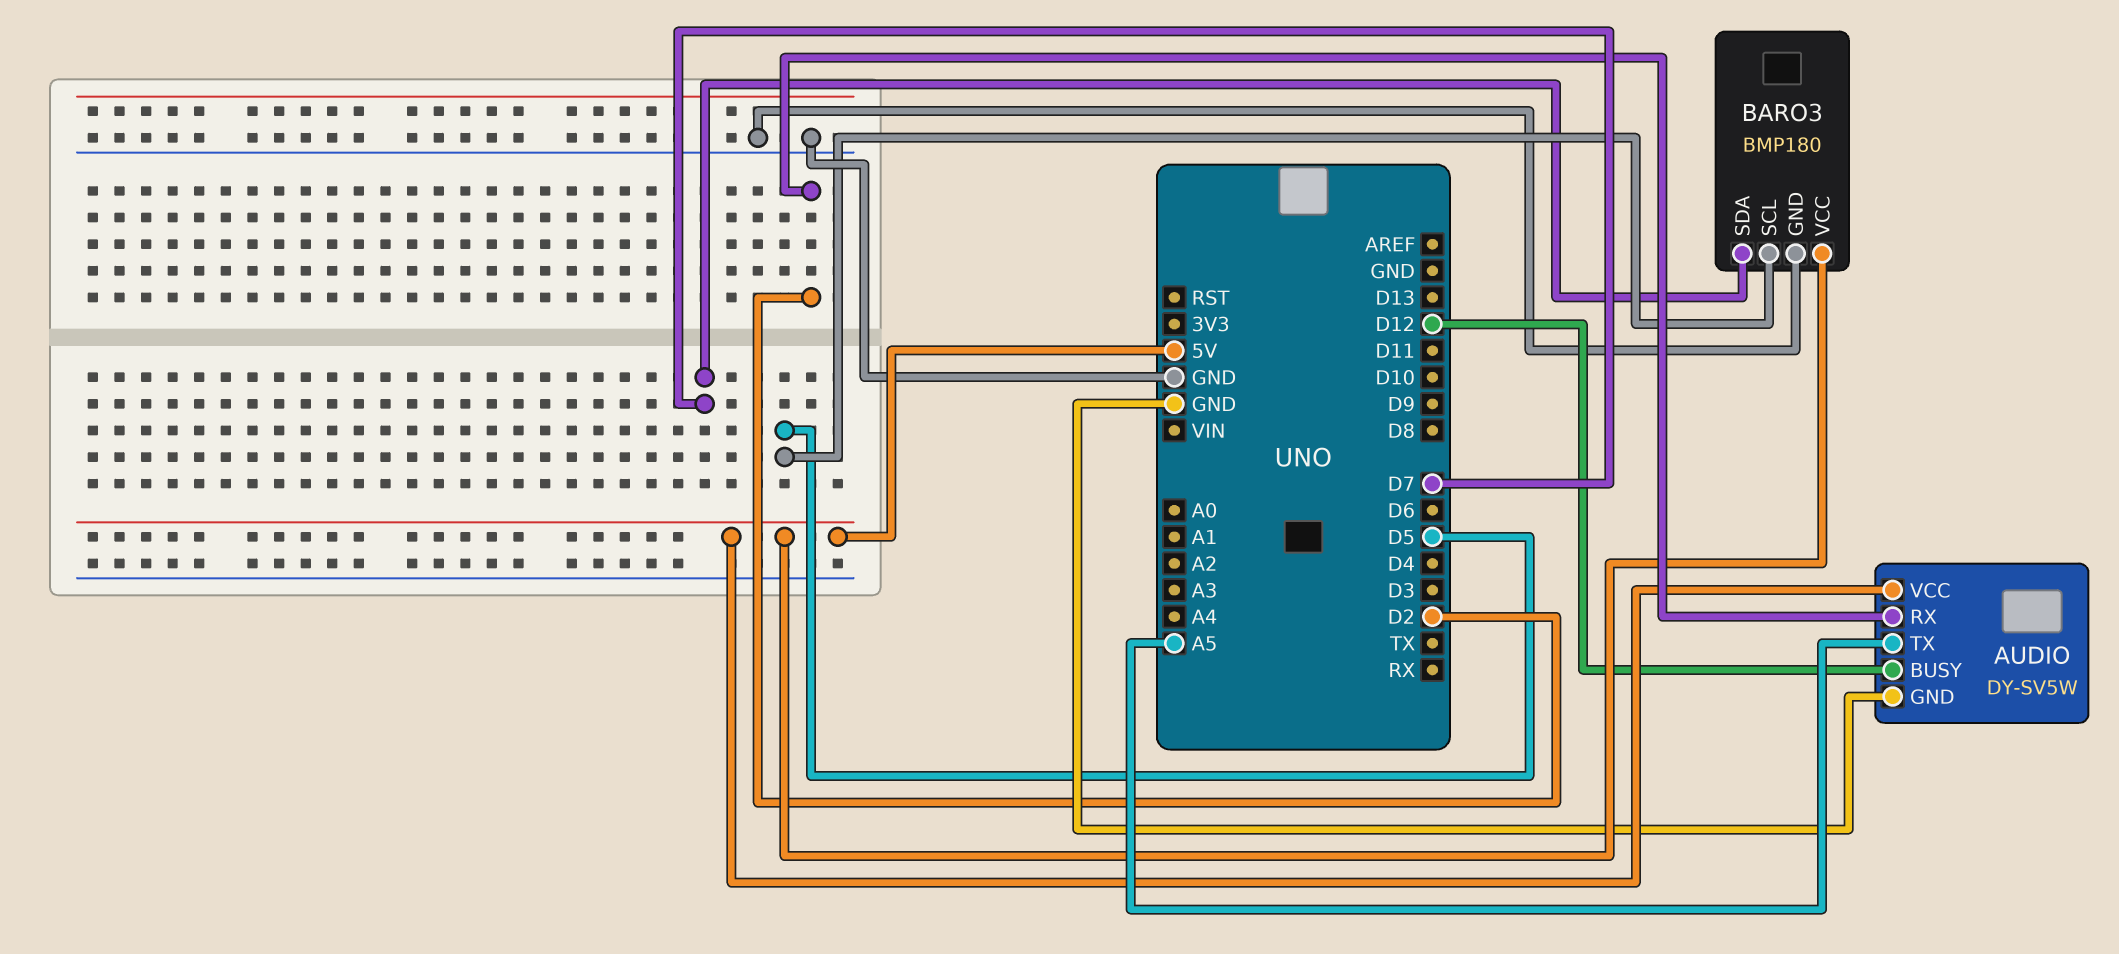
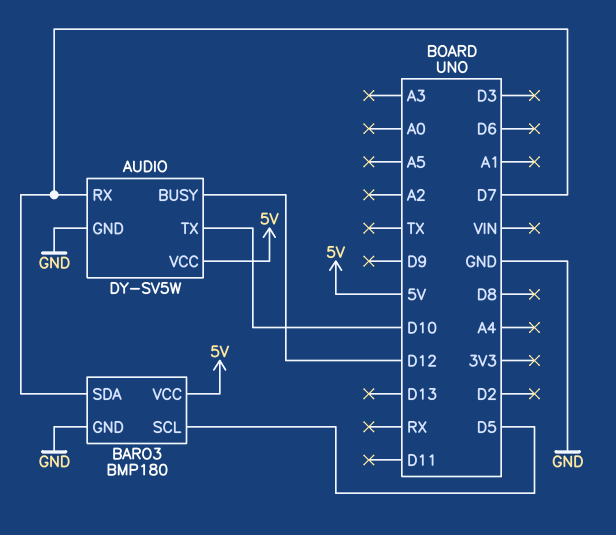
AUDIO pin RX: D2 -> D7
AUDIO pin TX: A5 -> D10

